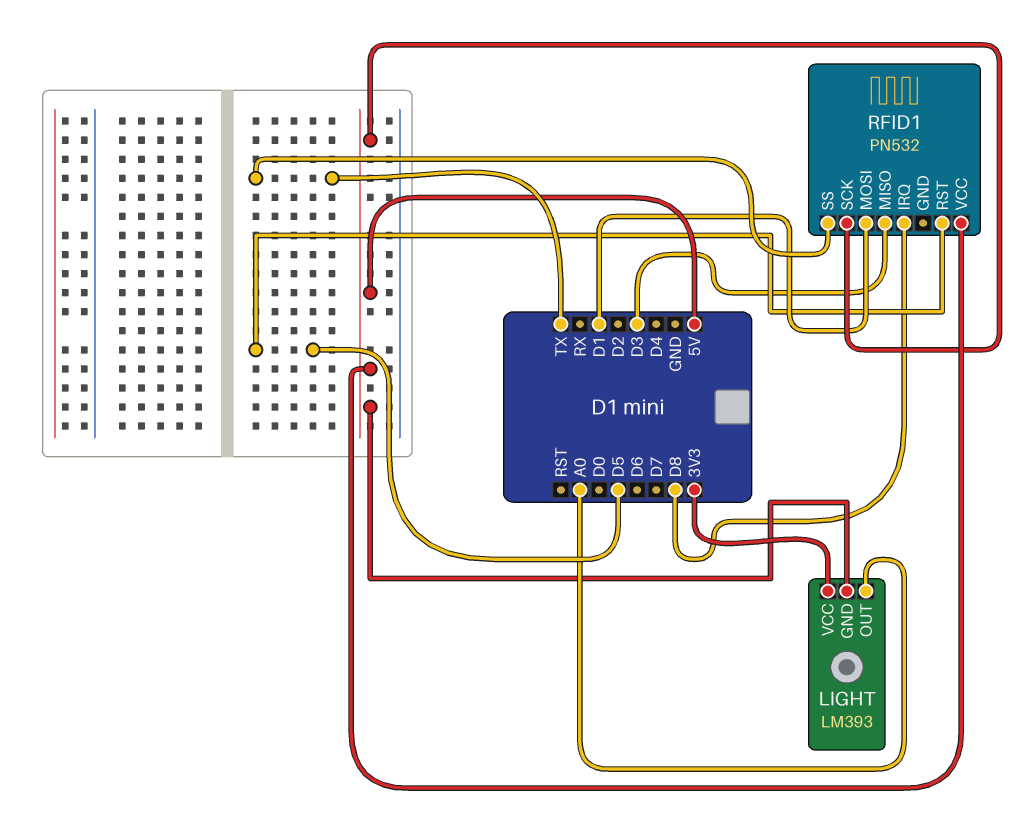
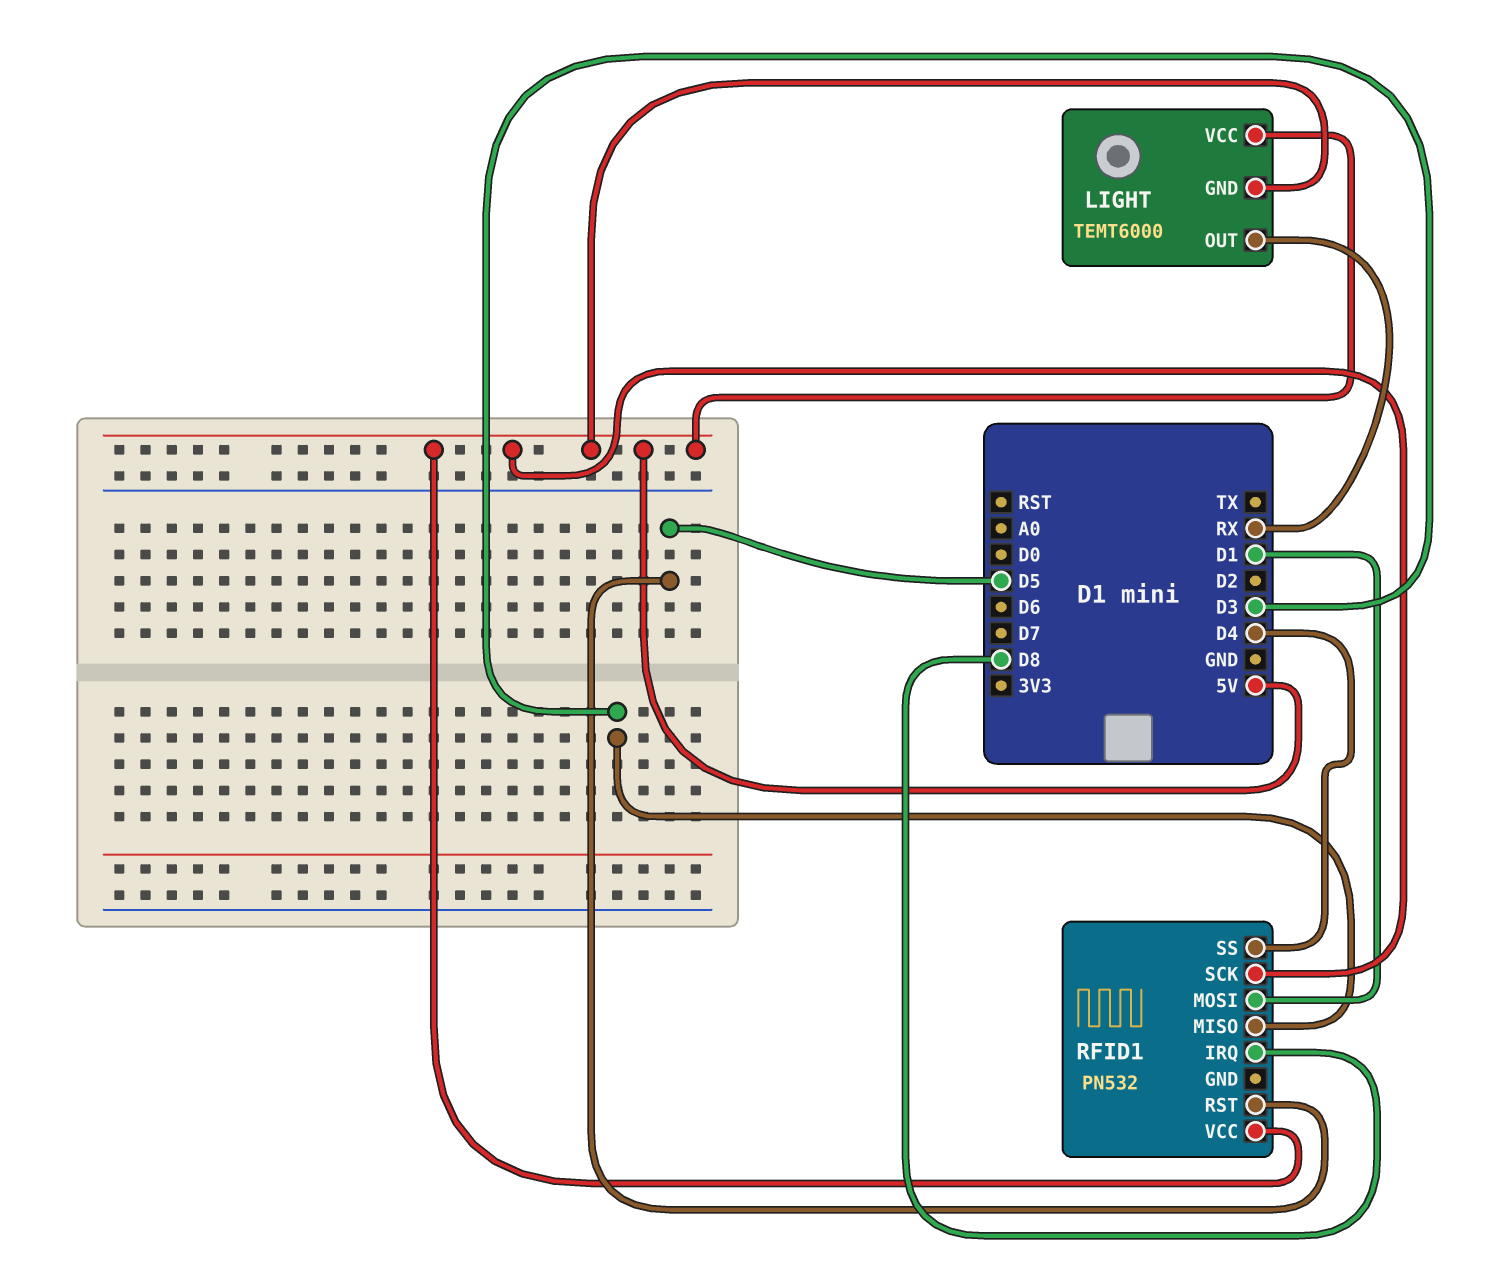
LIGHT: LM393 -> TEMT6000
LIGHT pin OUT: A0 -> RX
LIGHT pin VCC: 3V3 -> 5V
RFID1 pin SS: TX -> D4

